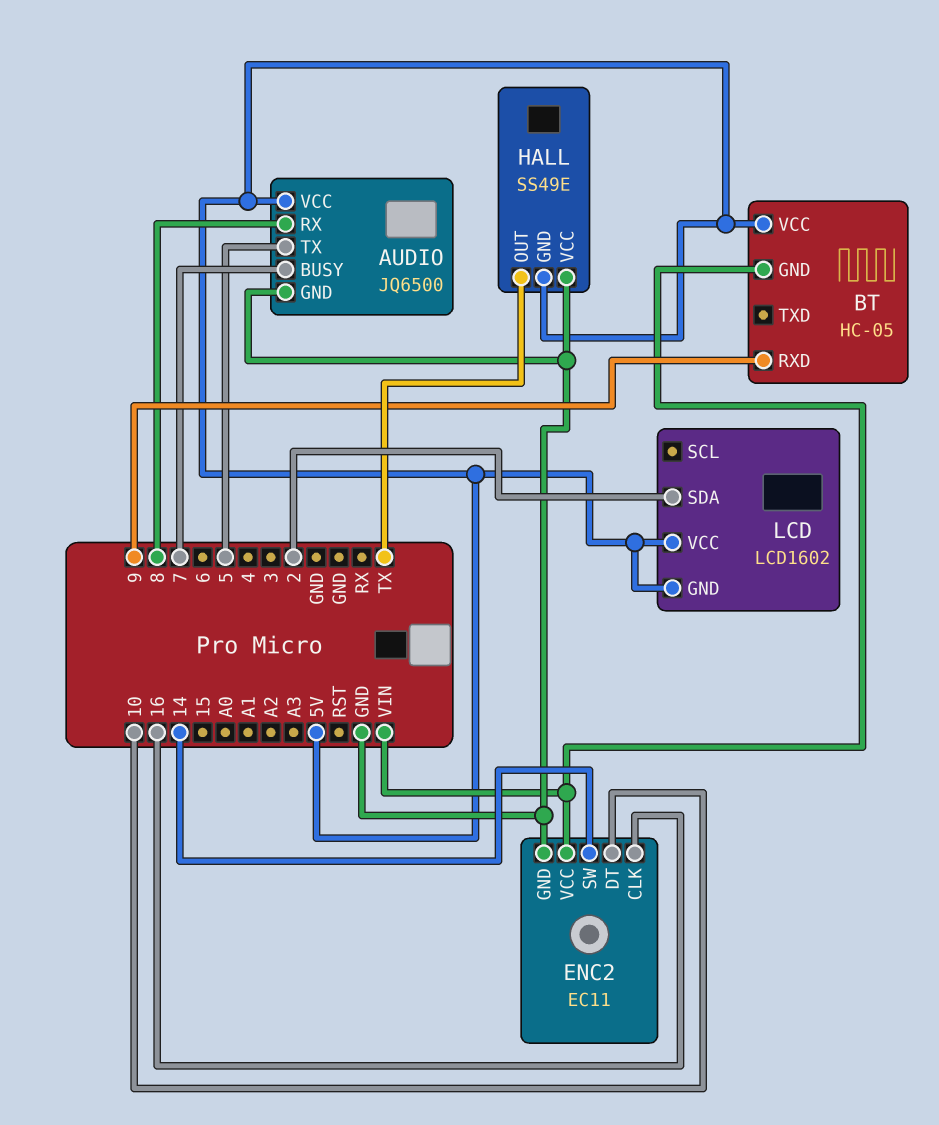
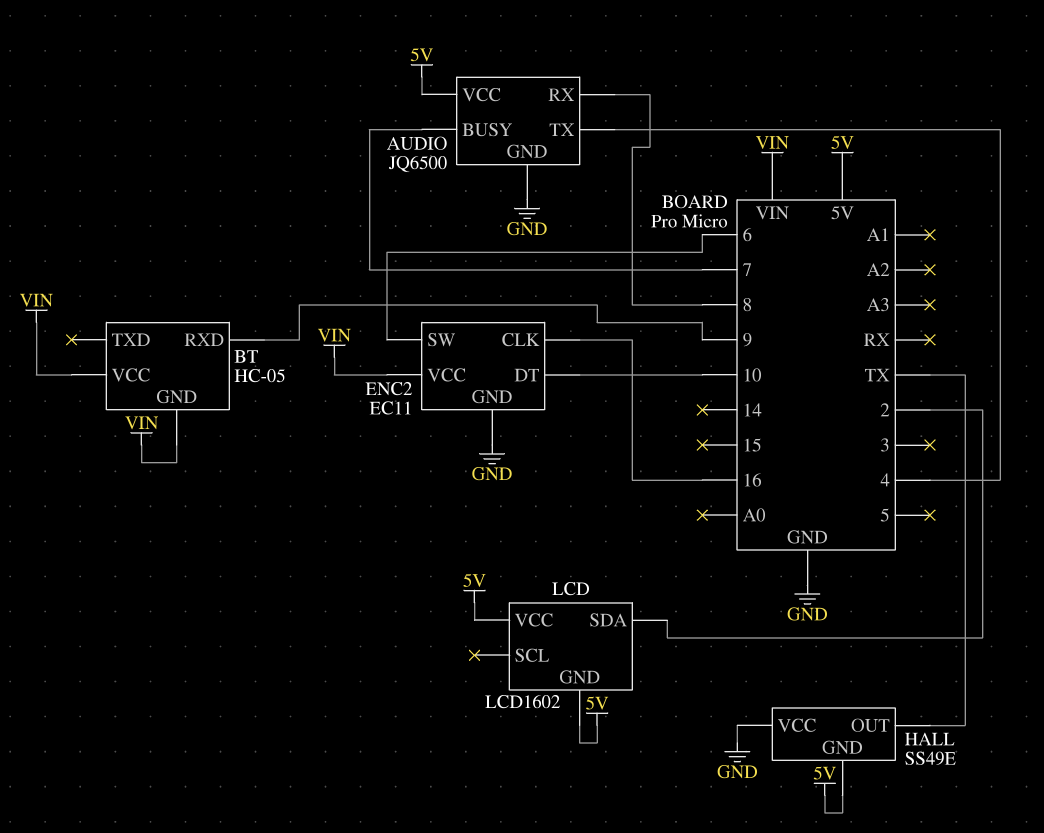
AUDIO pin TX: 5 -> 4
BT pin VCC: 5V -> VIN
ENC2 pin SW: 14 -> 6

